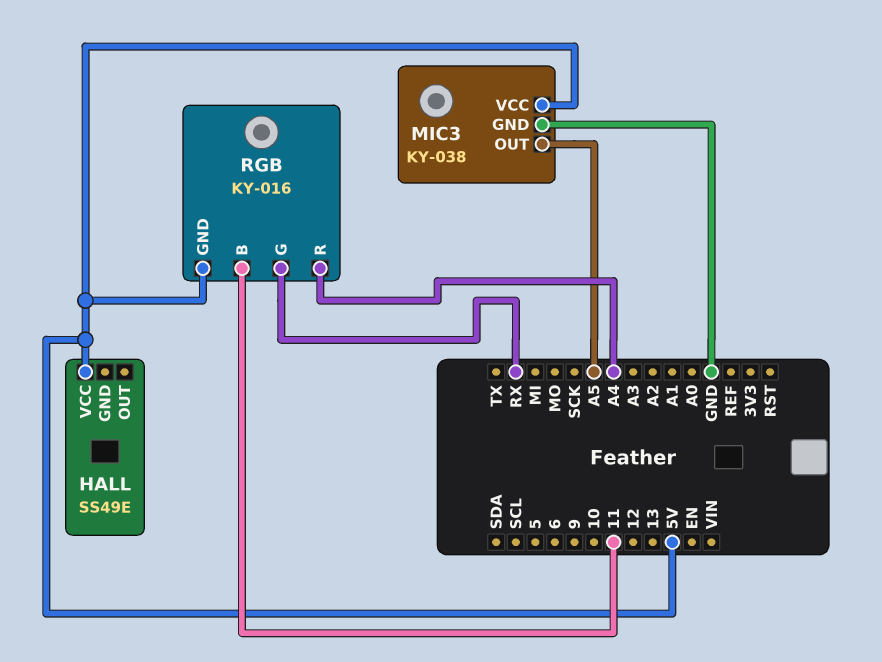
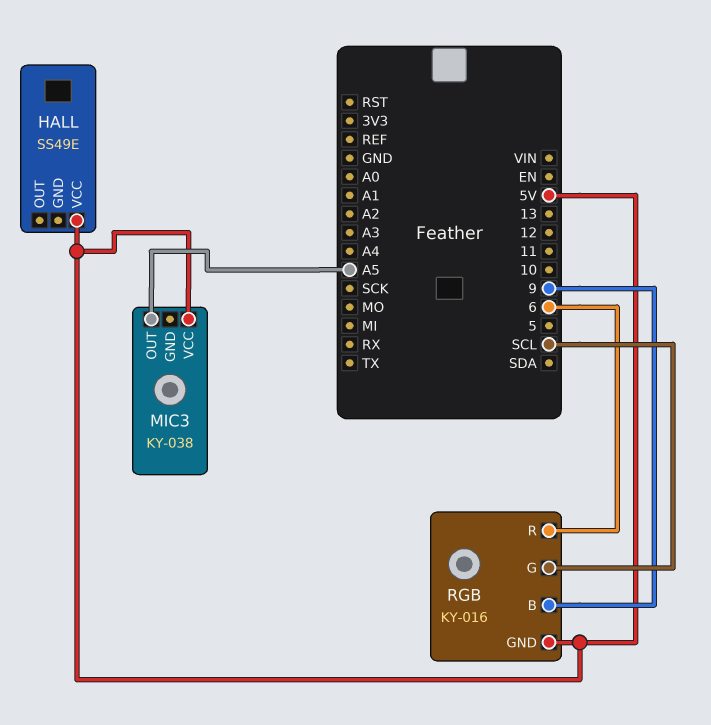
MIC3 pin GND: GND -> none
RGB pin B: 11 -> 9
RGB pin G: RX -> SCL
RGB pin R: A4 -> 6

